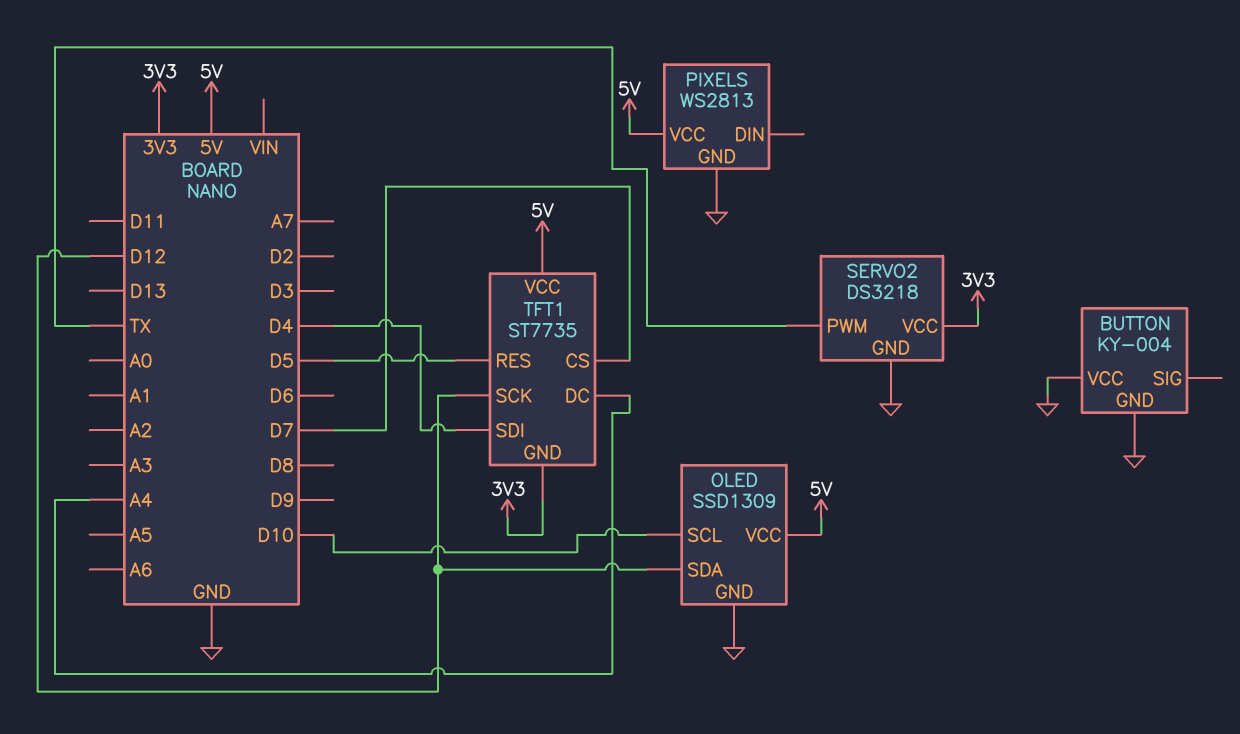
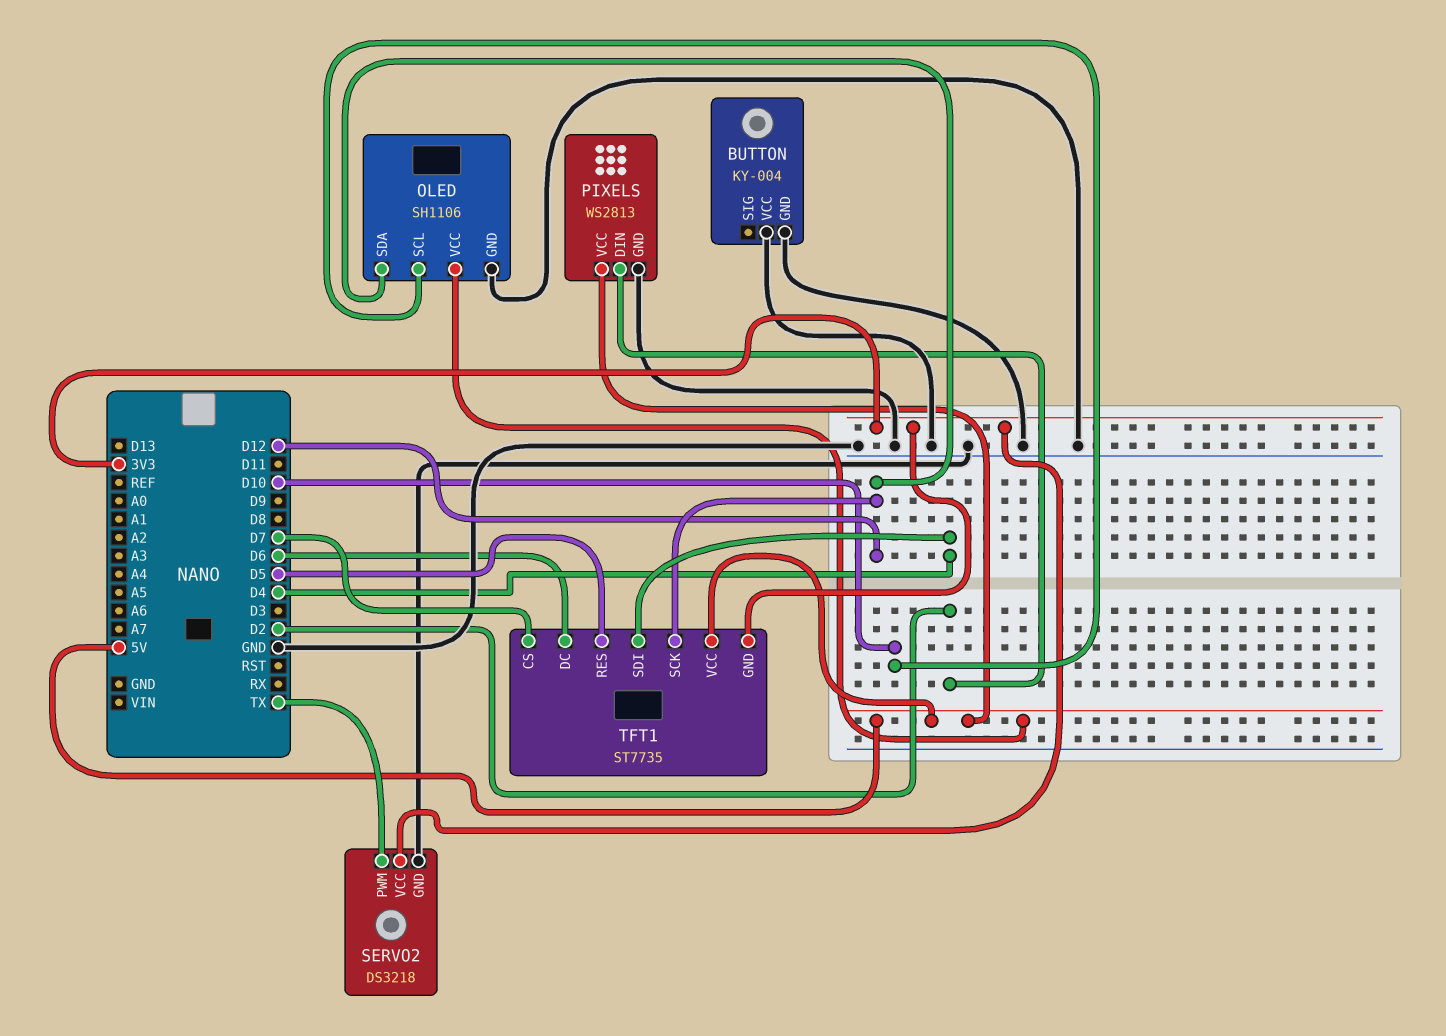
OLED: SSD1309 -> SH1106
PIXELS pin DIN: none -> D2
TFT1 pin DC: A4 -> D6

